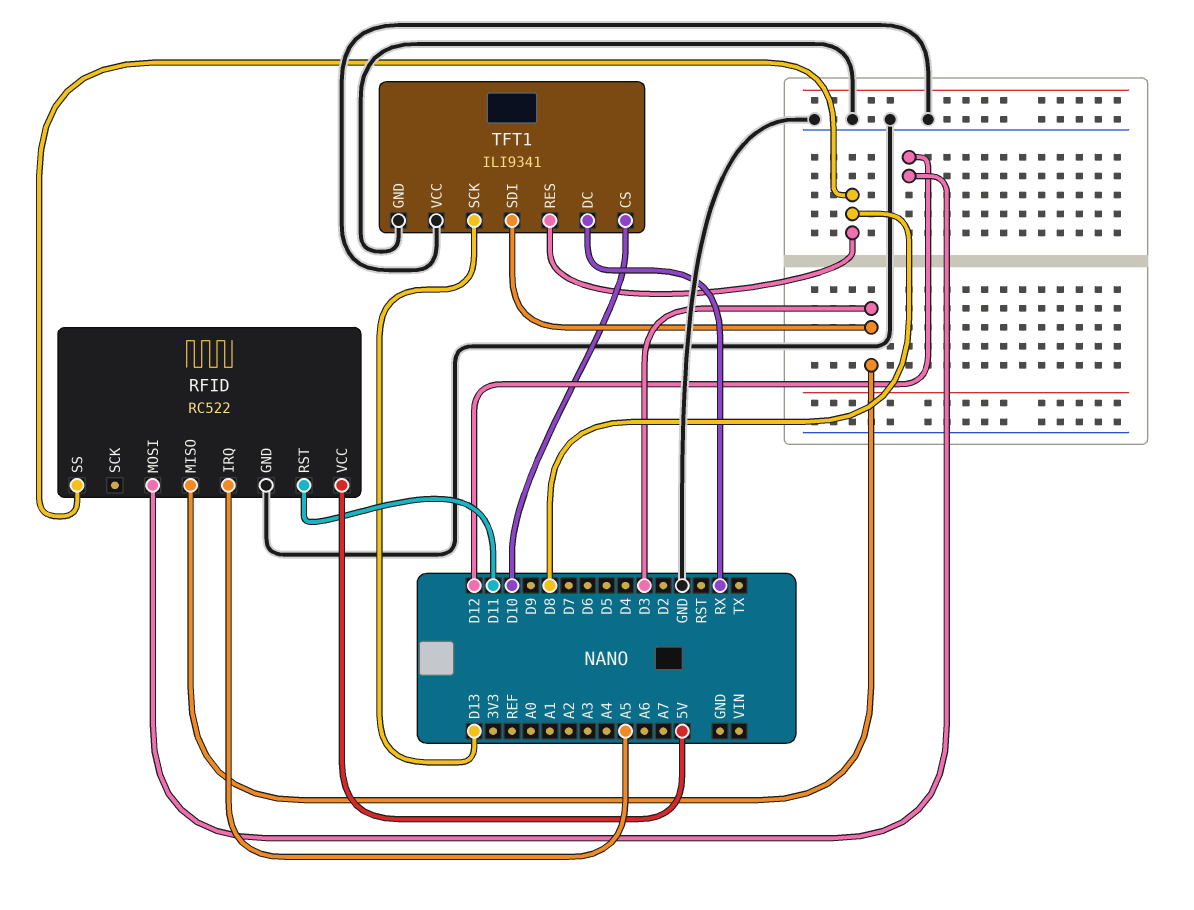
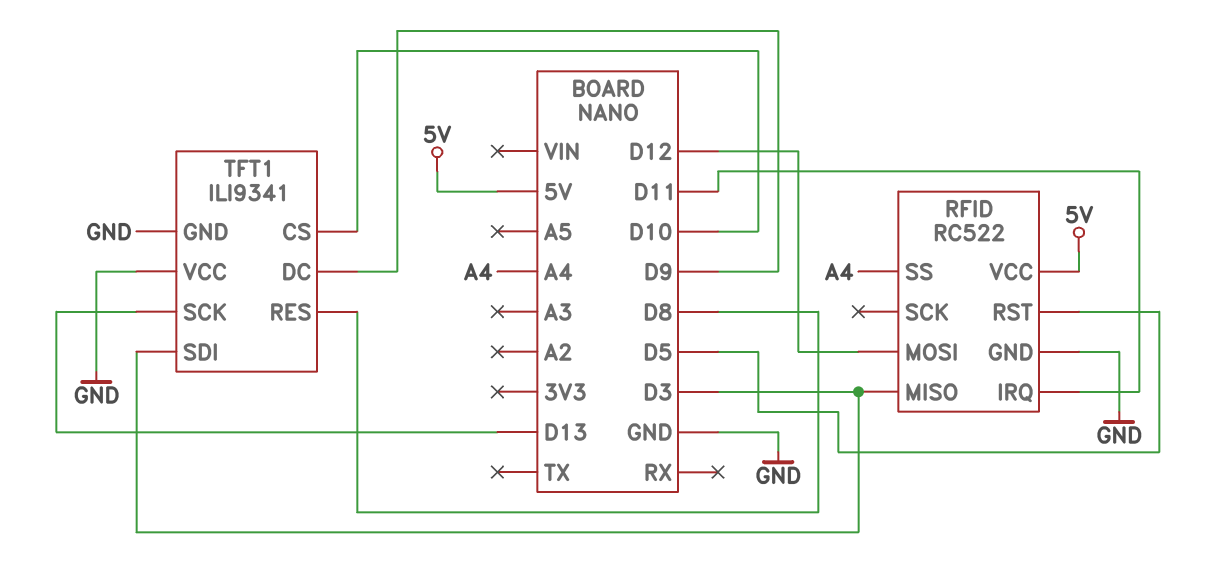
RFID pin IRQ: A5 -> D11
RFID pin RST: D11 -> D5
RFID pin SS: D8 -> A4
TFT1 pin DC: RX -> D9

